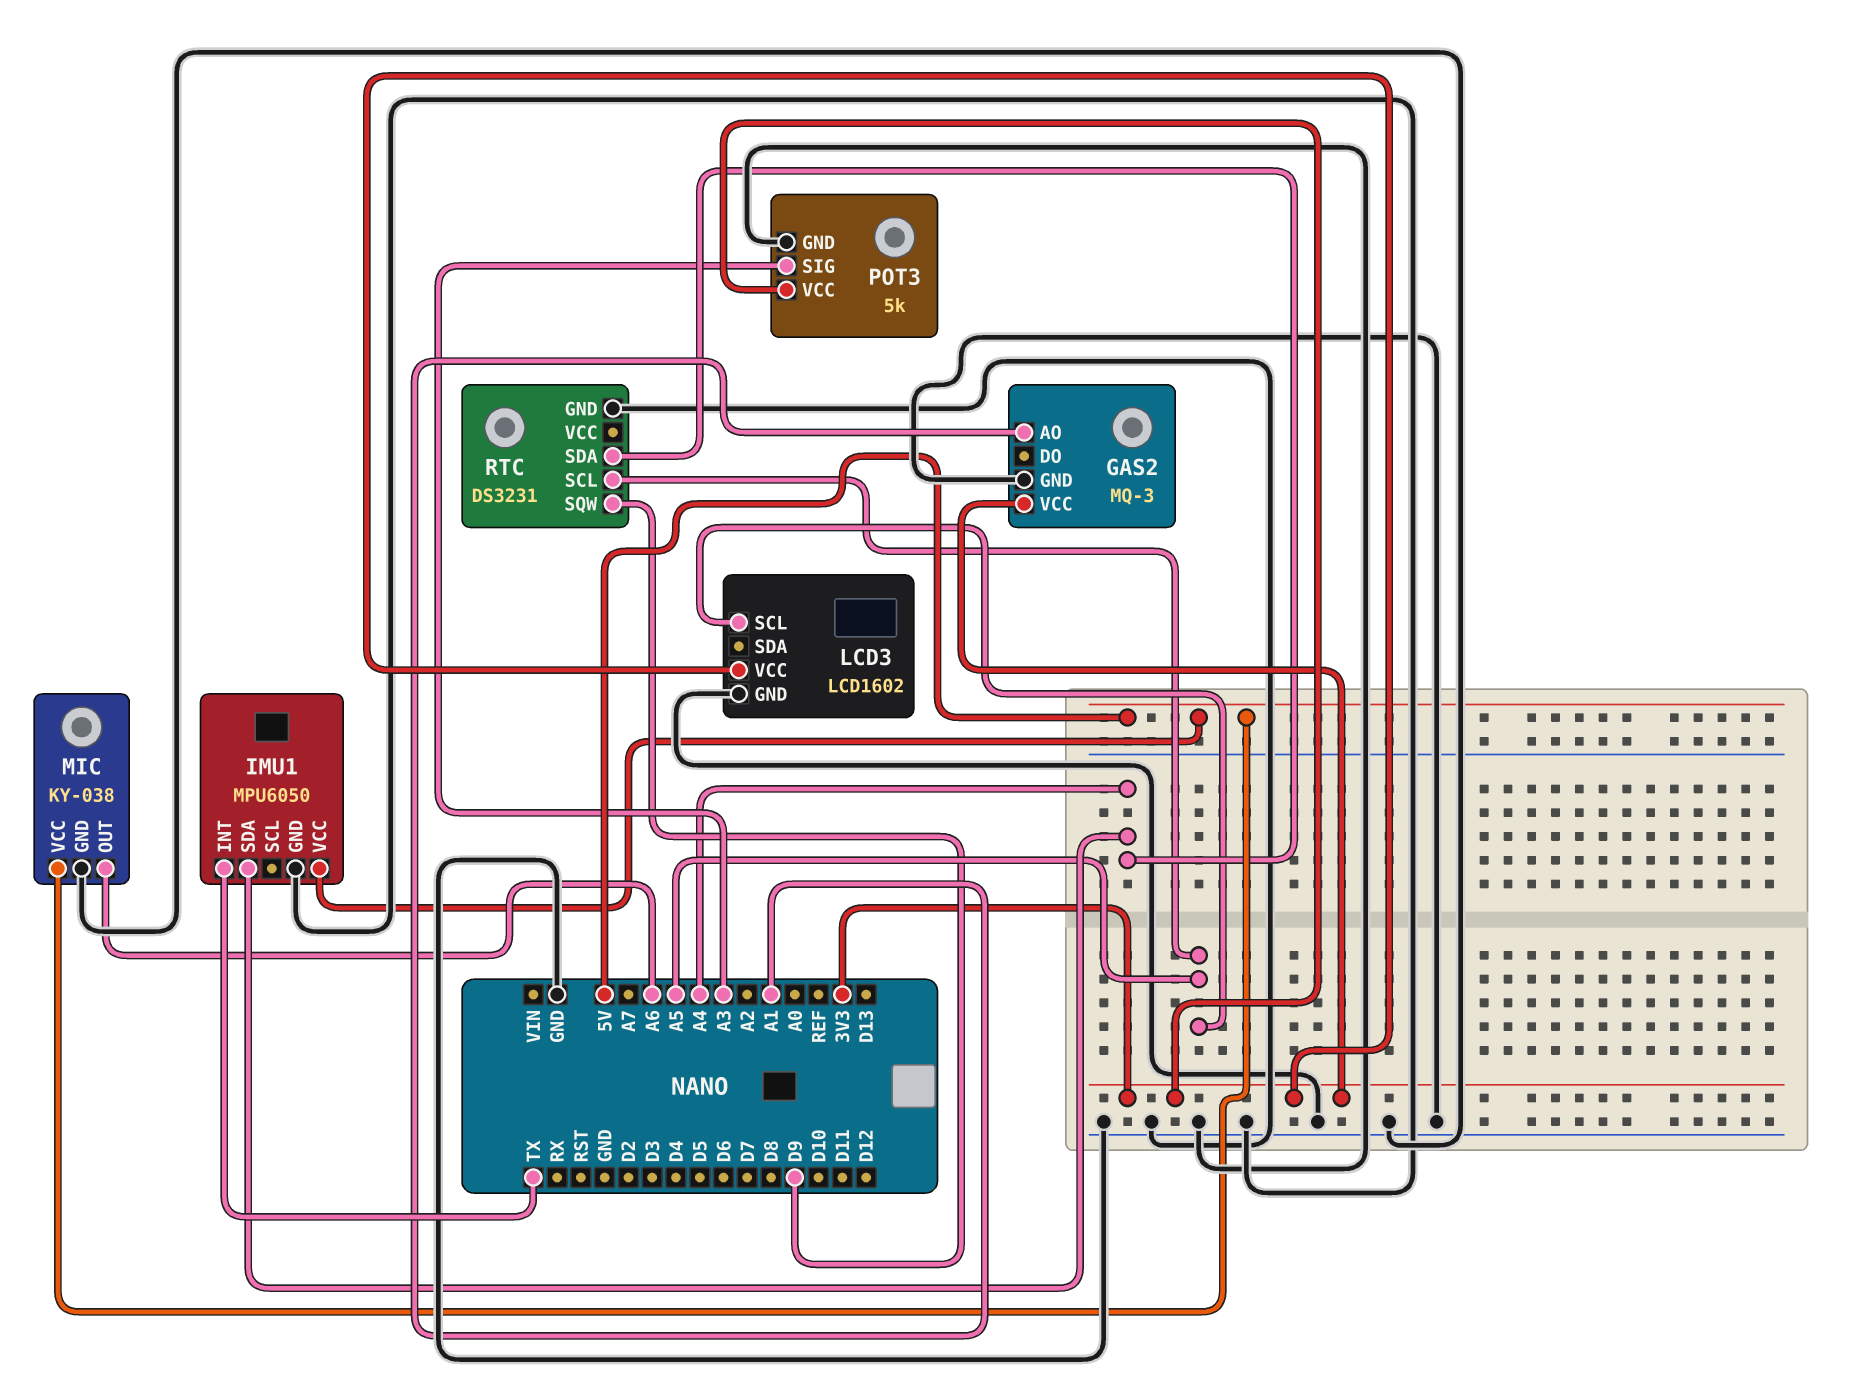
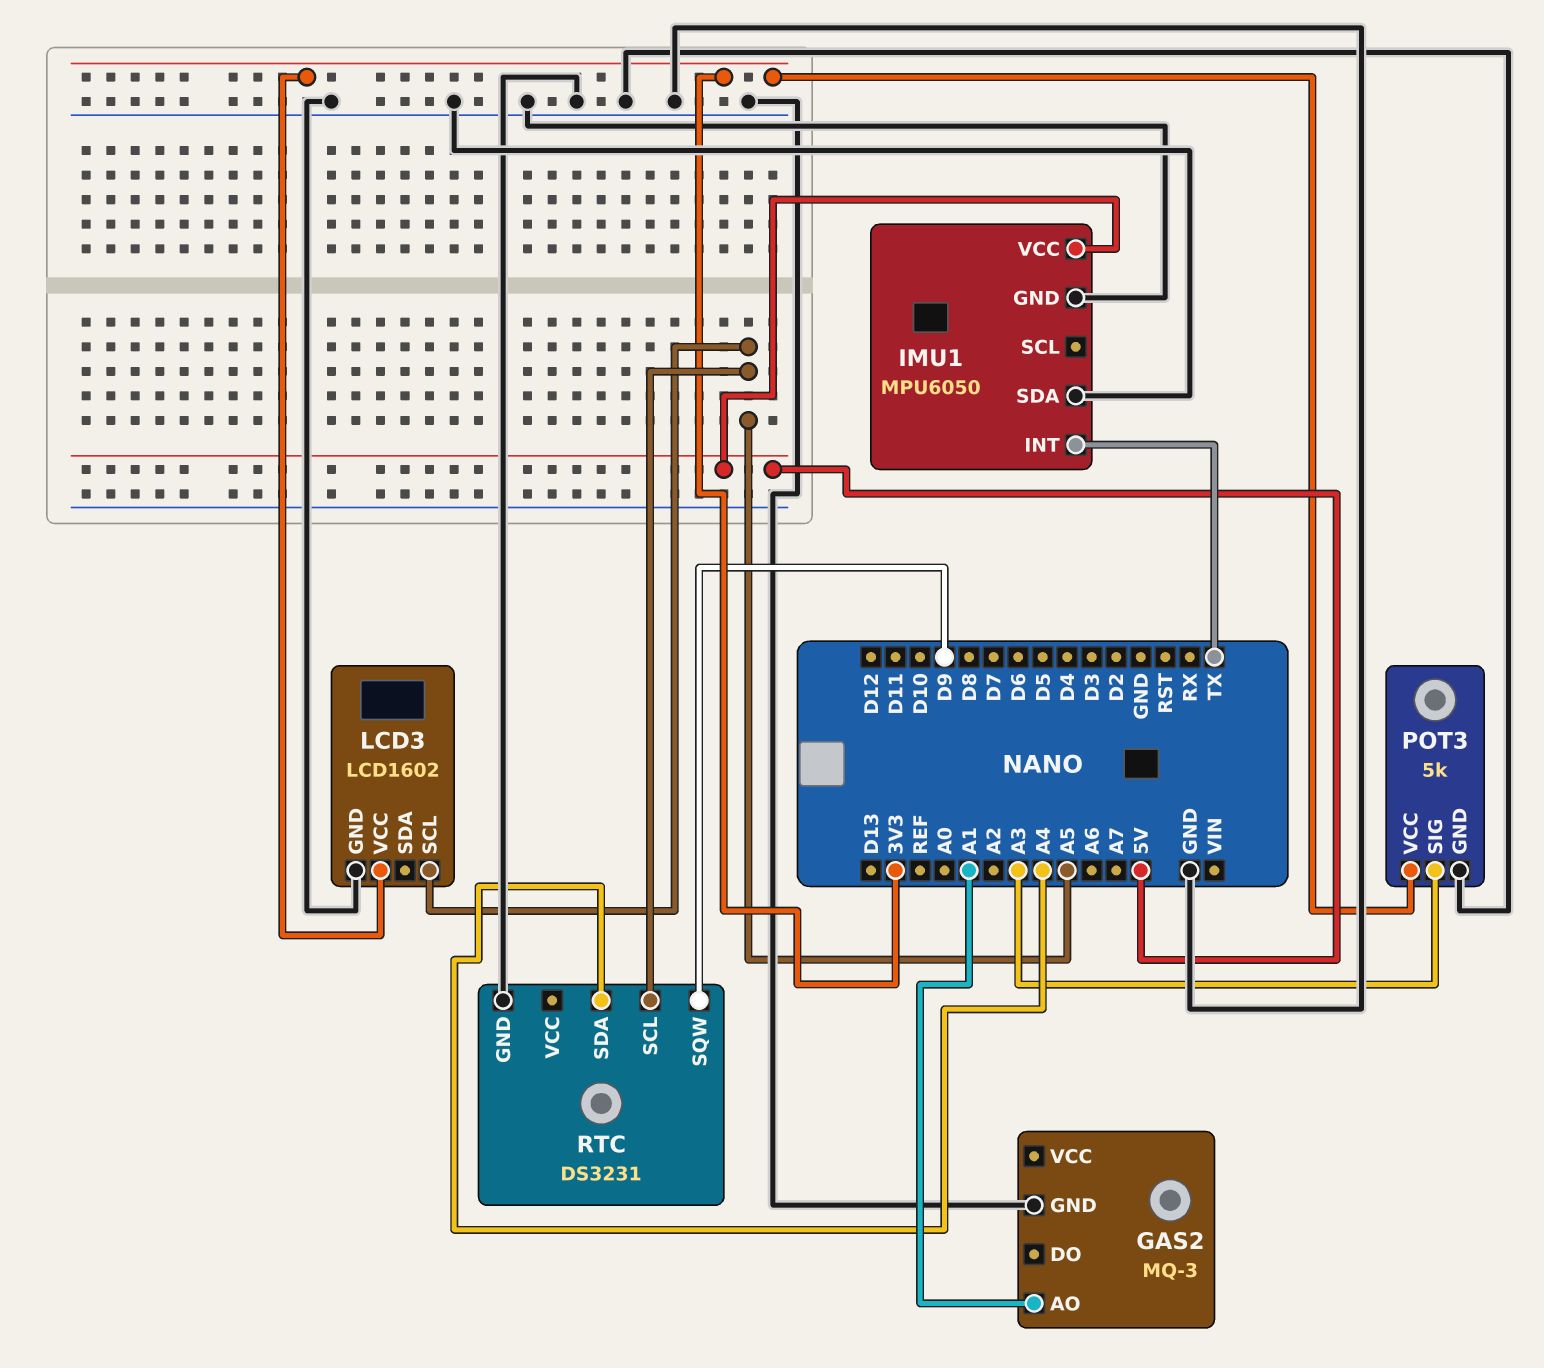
GAS2 pin VCC: 3V3 -> none
IMU1 pin SDA: A4 -> GND
MIC: KY-038 -> none
MIC pin GND: GND -> none
MIC pin OUT: A6 -> none
MIC pin VCC: 5V -> none

